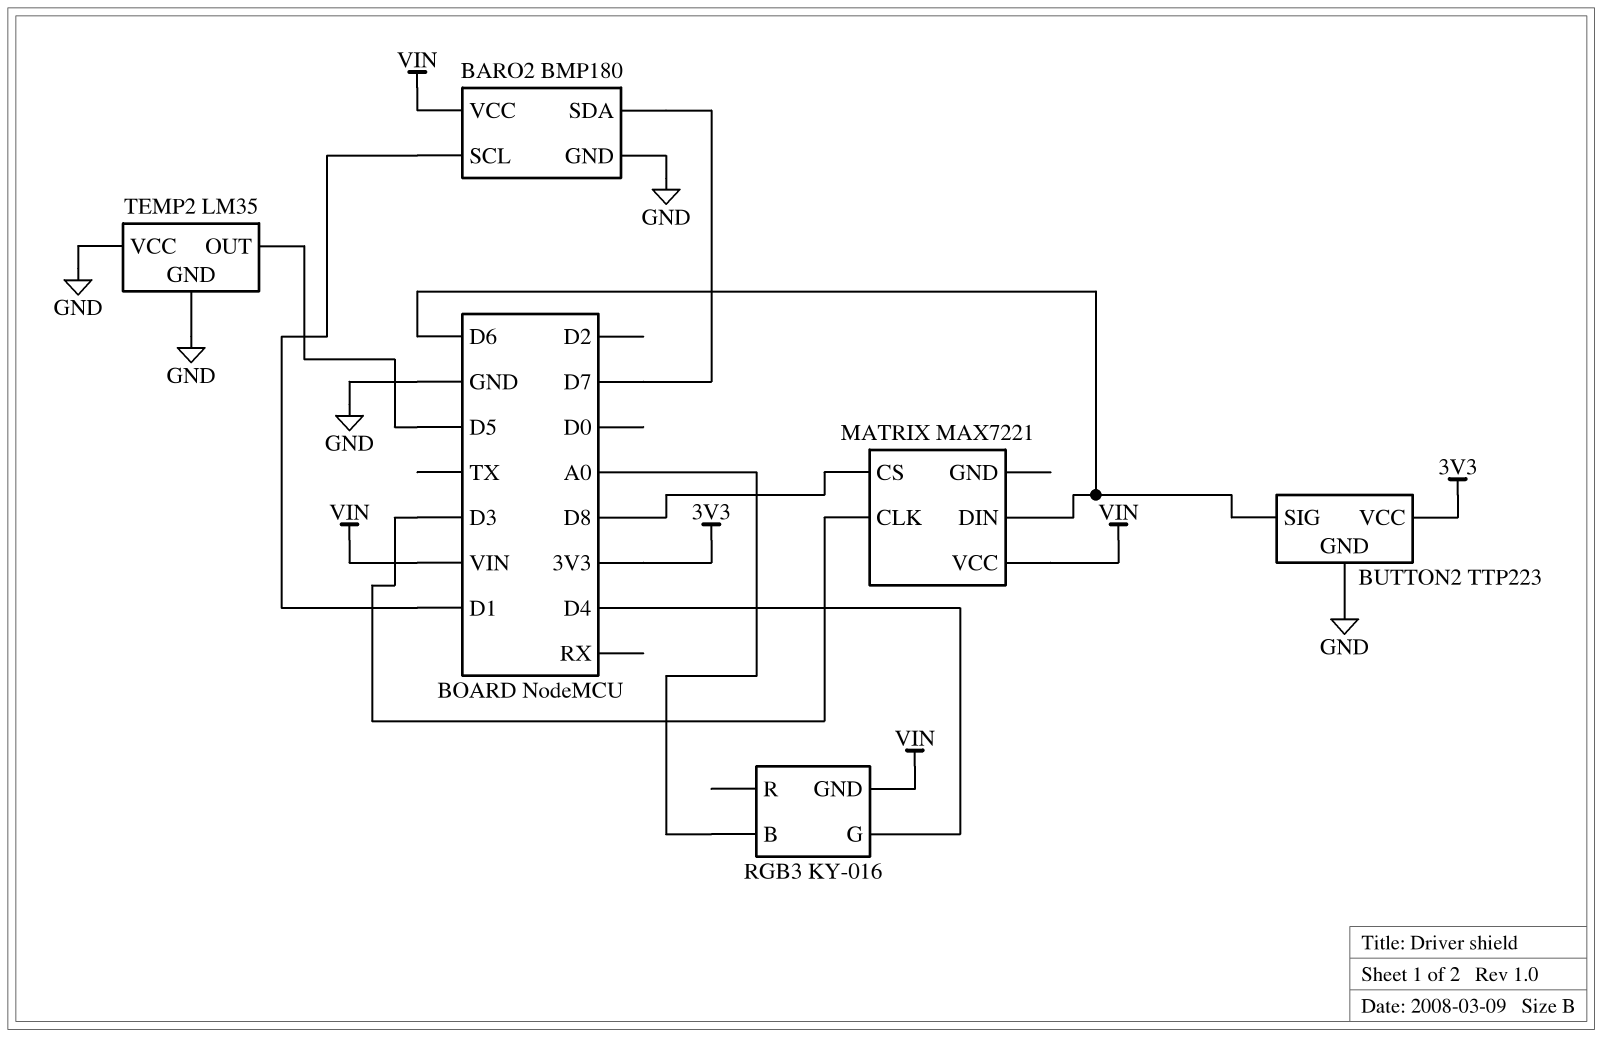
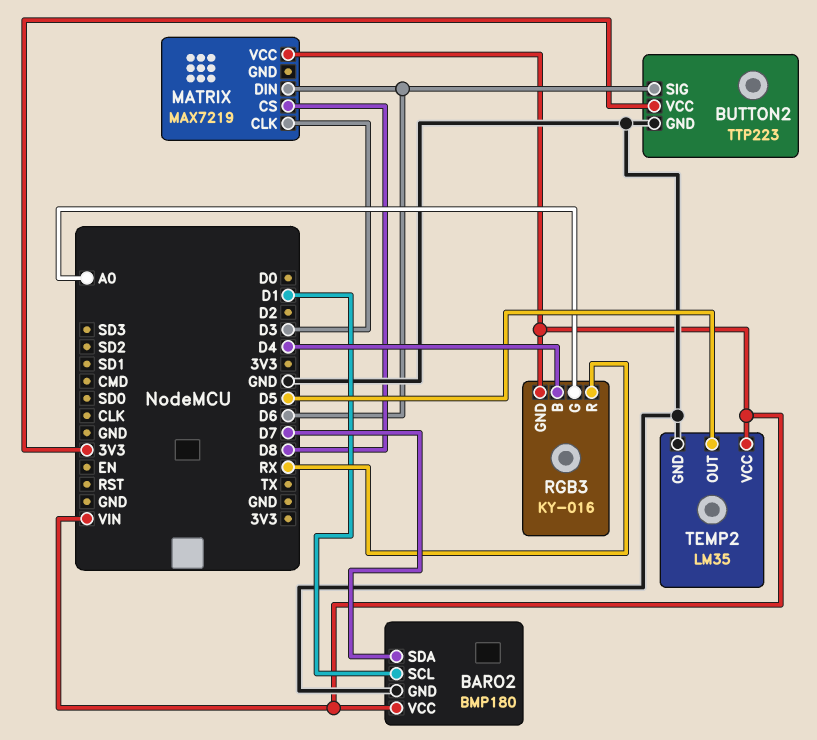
MATRIX: MAX7221 -> MAX7219
RGB3 pin B: A0 -> D4
RGB3 pin G: D4 -> A0
RGB3 pin R: none -> RX
TEMP2 pin VCC: GND -> VIN

